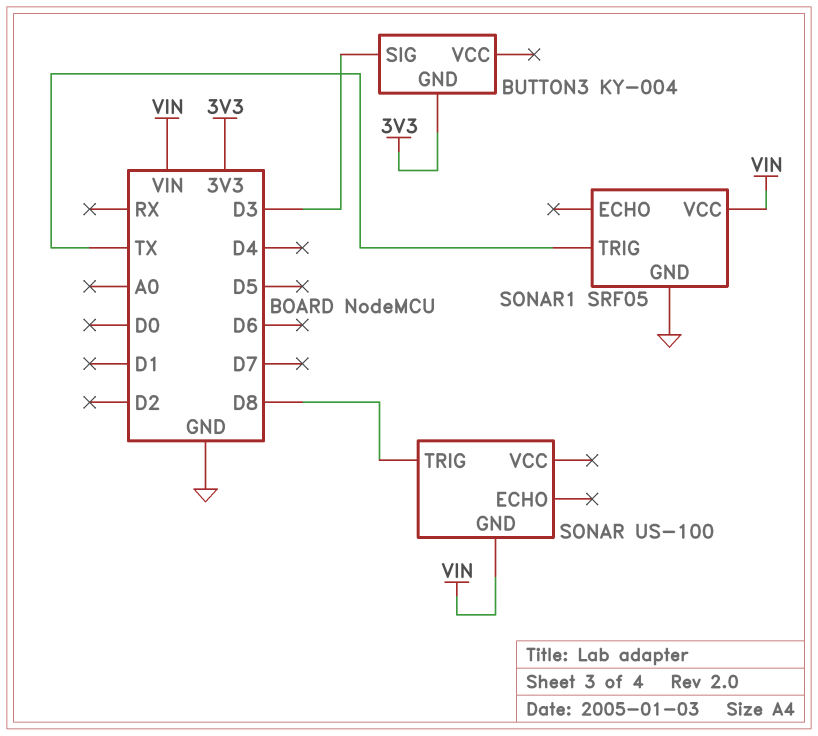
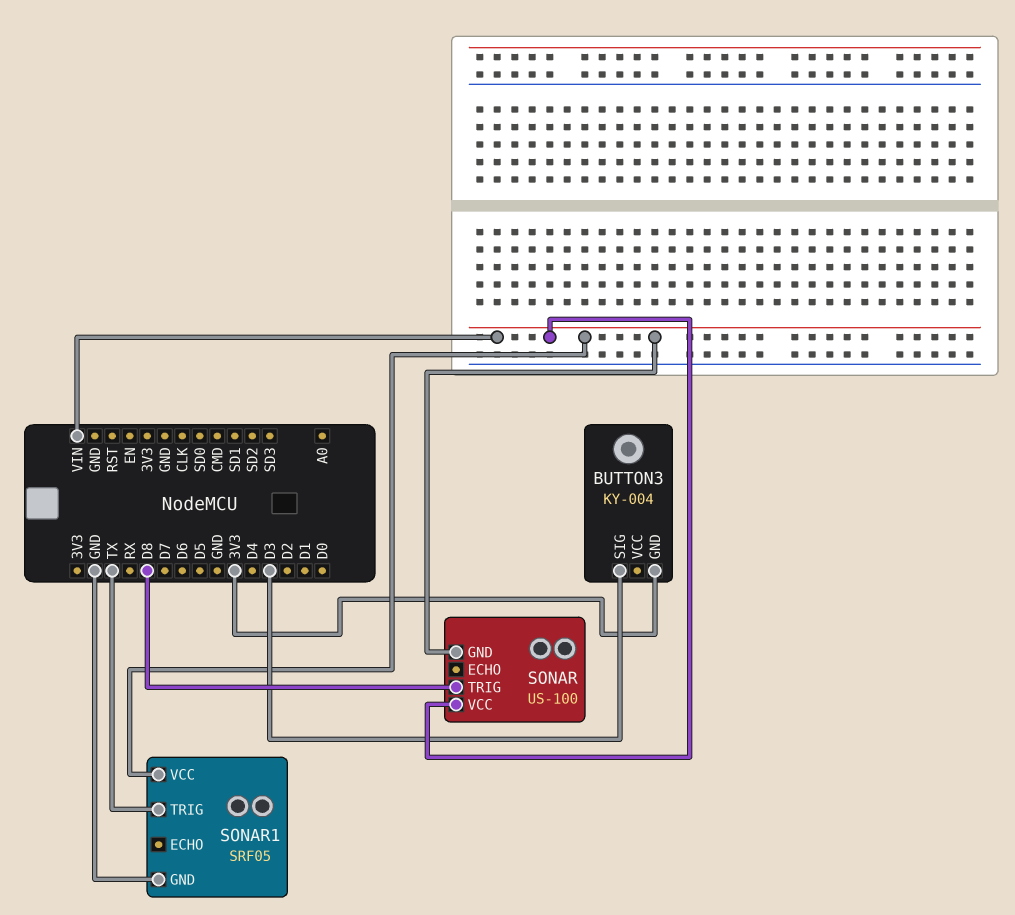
SONAR pin VCC: none -> VIN

